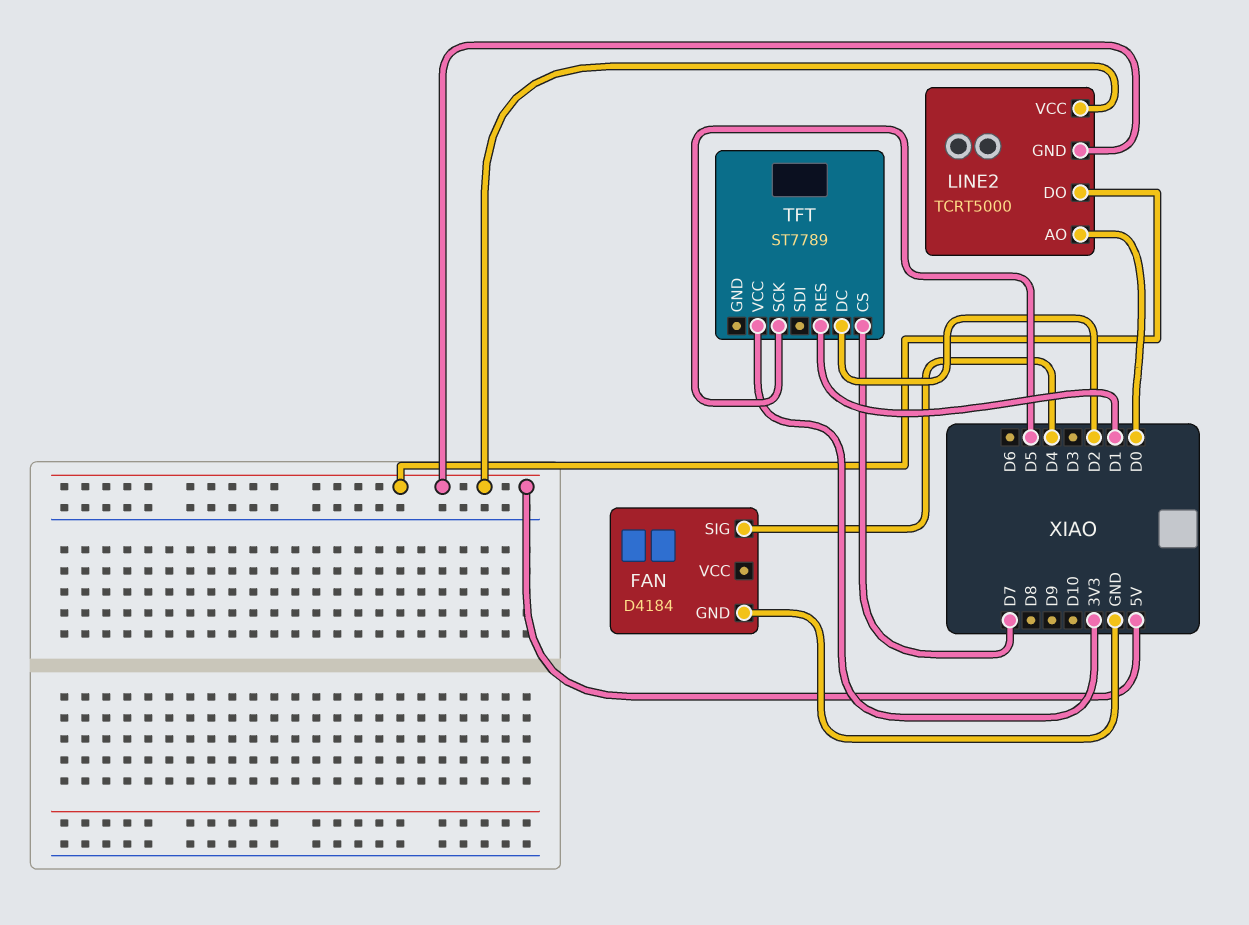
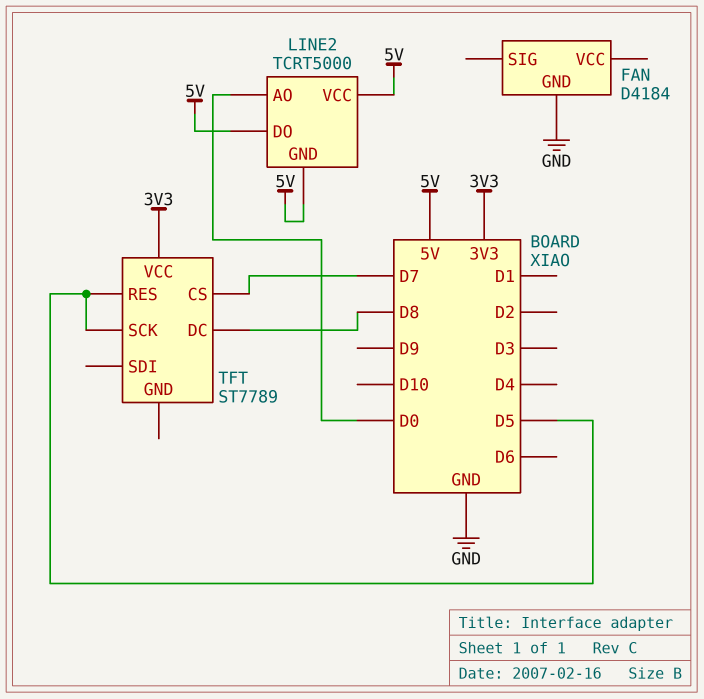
FAN pin SIG: D4 -> none
TFT pin DC: D2 -> D8
TFT pin RES: D1 -> D5

